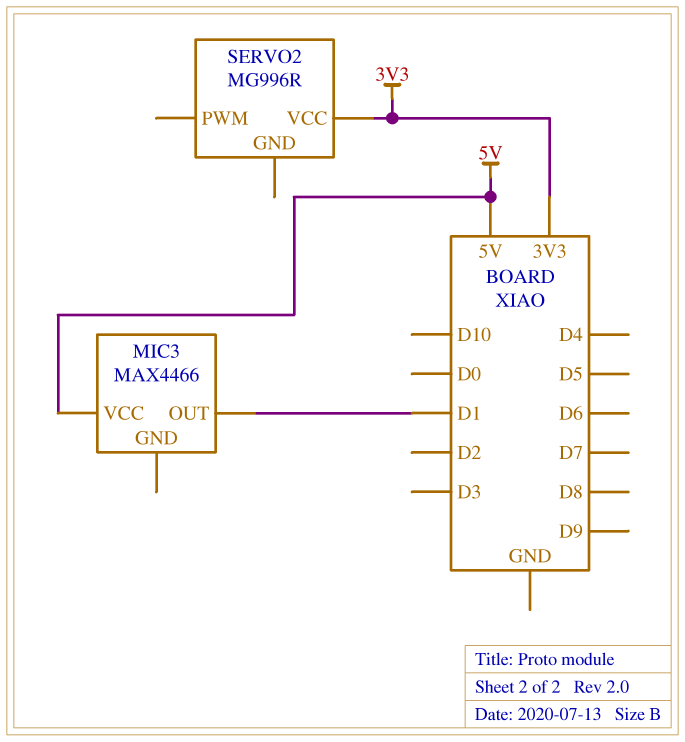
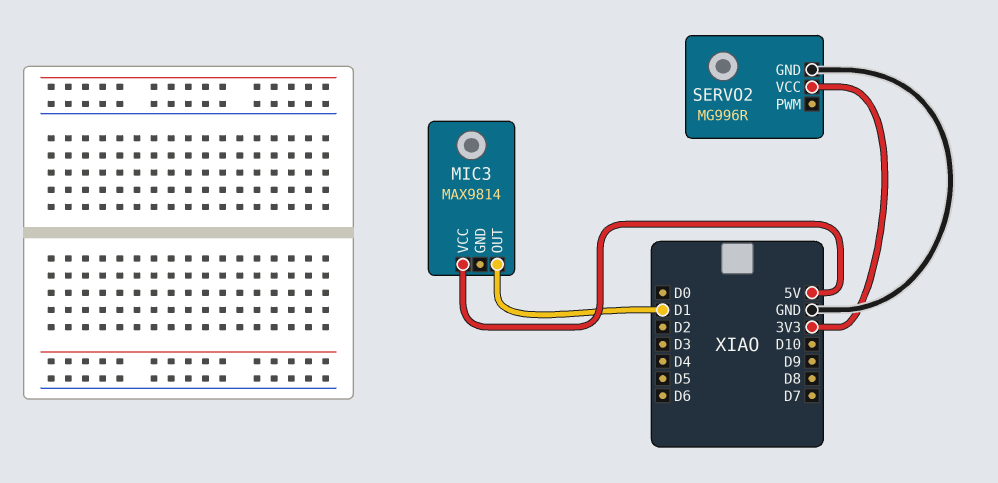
MIC3: MAX4466 -> MAX9814
SERVO2 pin GND: none -> GND

